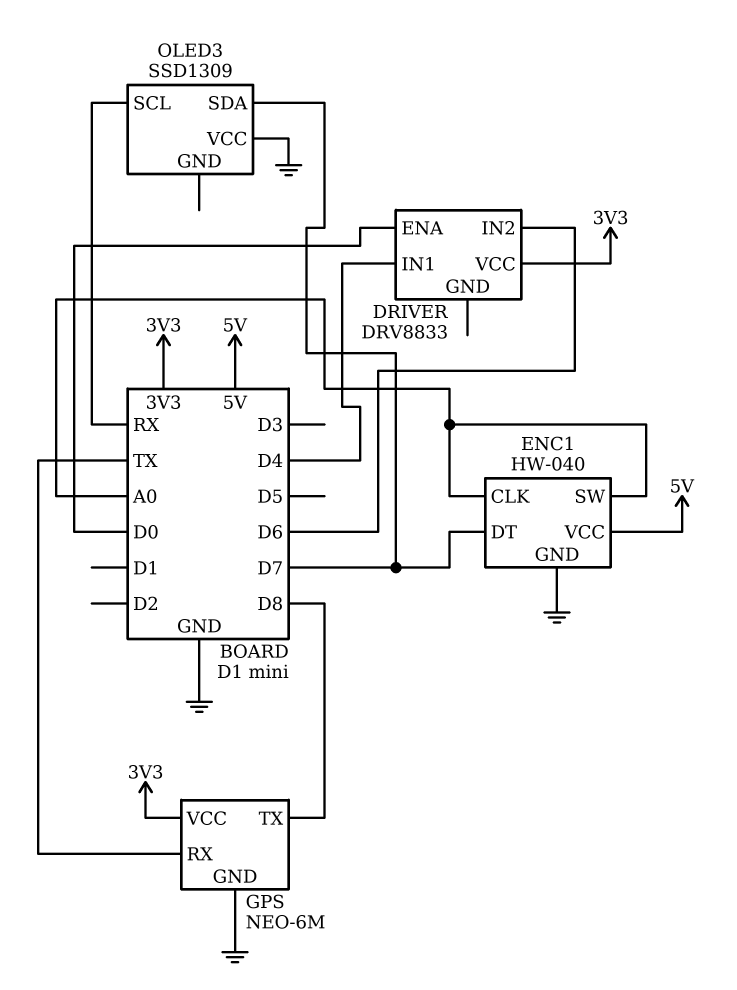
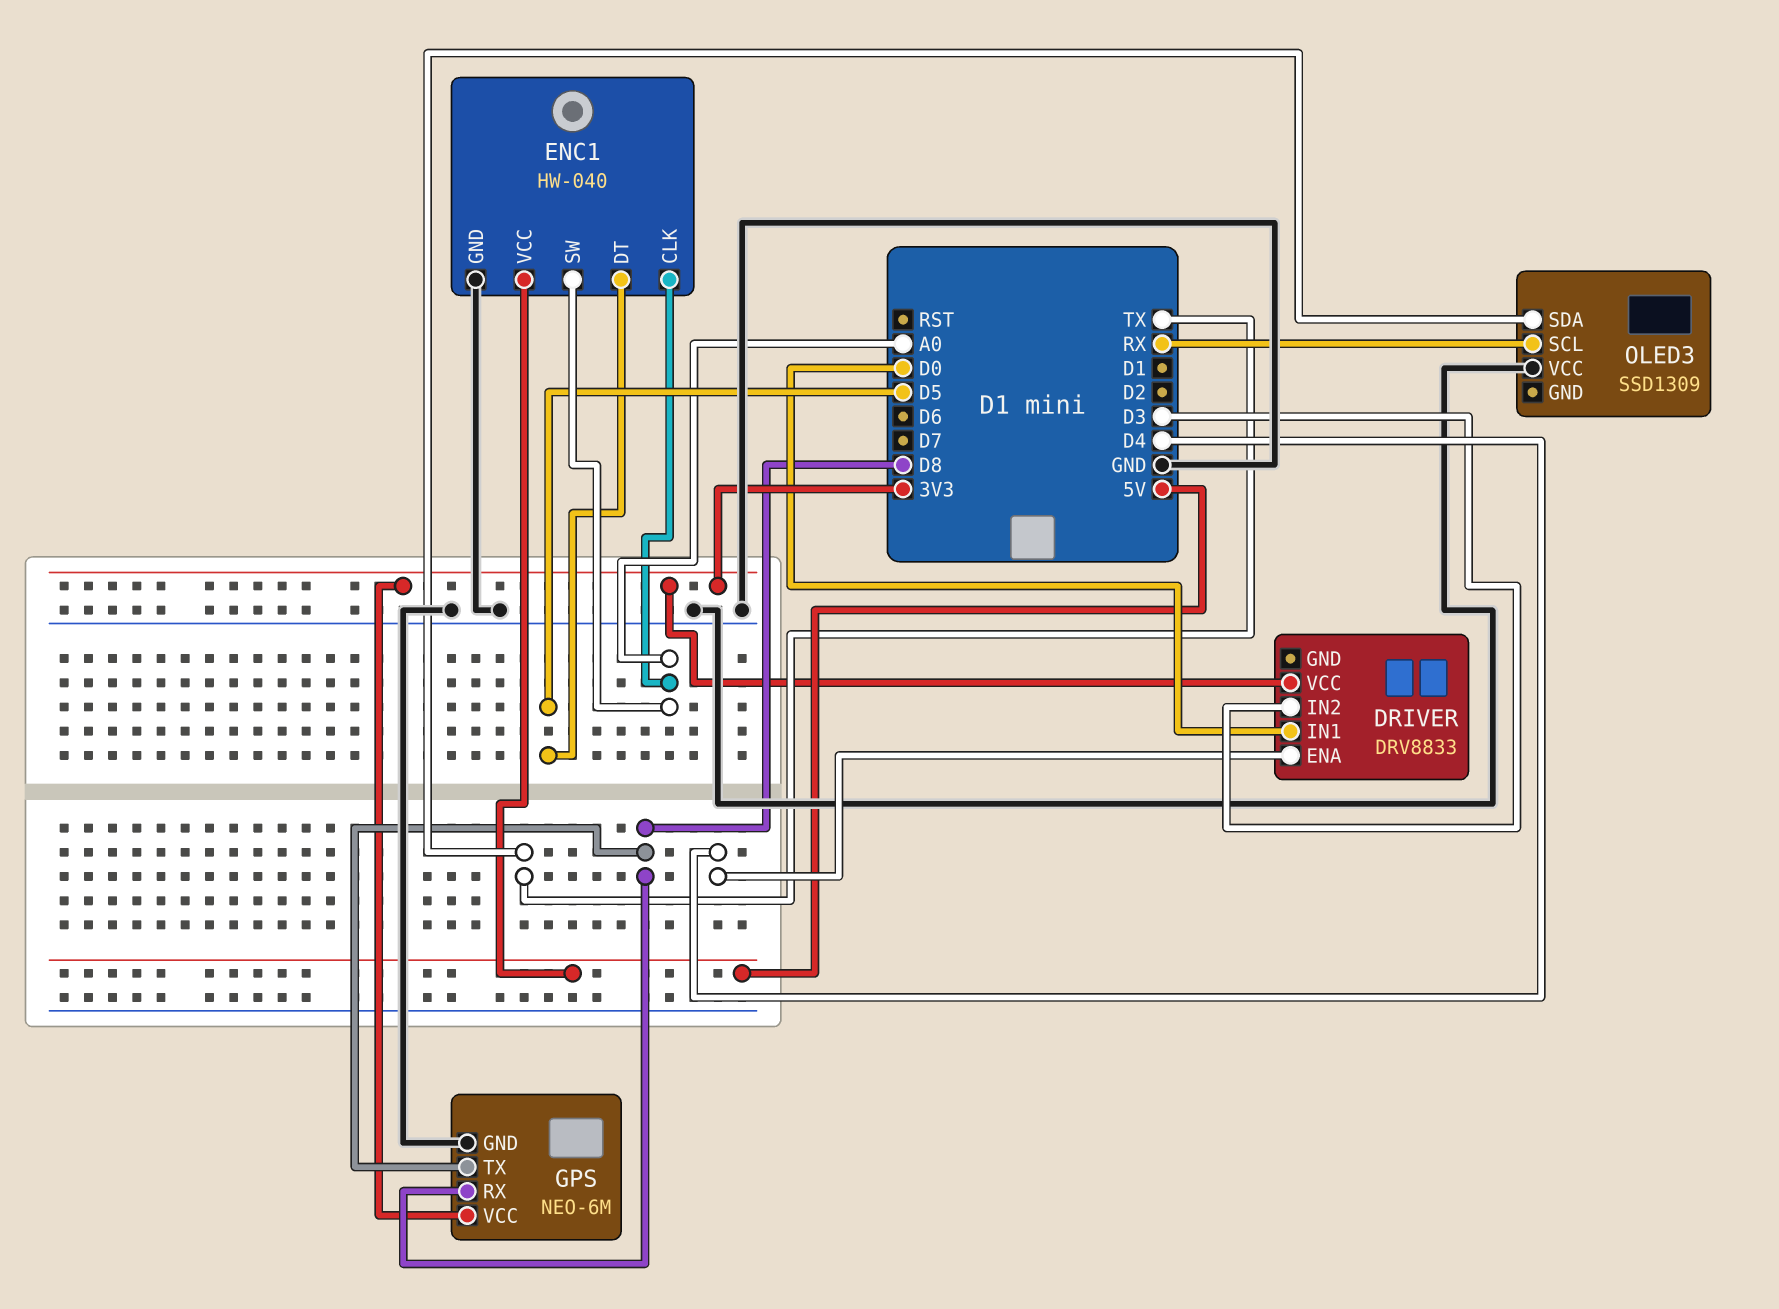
DRIVER pin ENA: D0 -> D4
DRIVER pin IN1: D4 -> D0
DRIVER pin IN2: D6 -> D3
ENC1 pin DT: D7 -> D5
GPS pin RX: TX -> D8
OLED3 pin SDA: D7 -> TX

